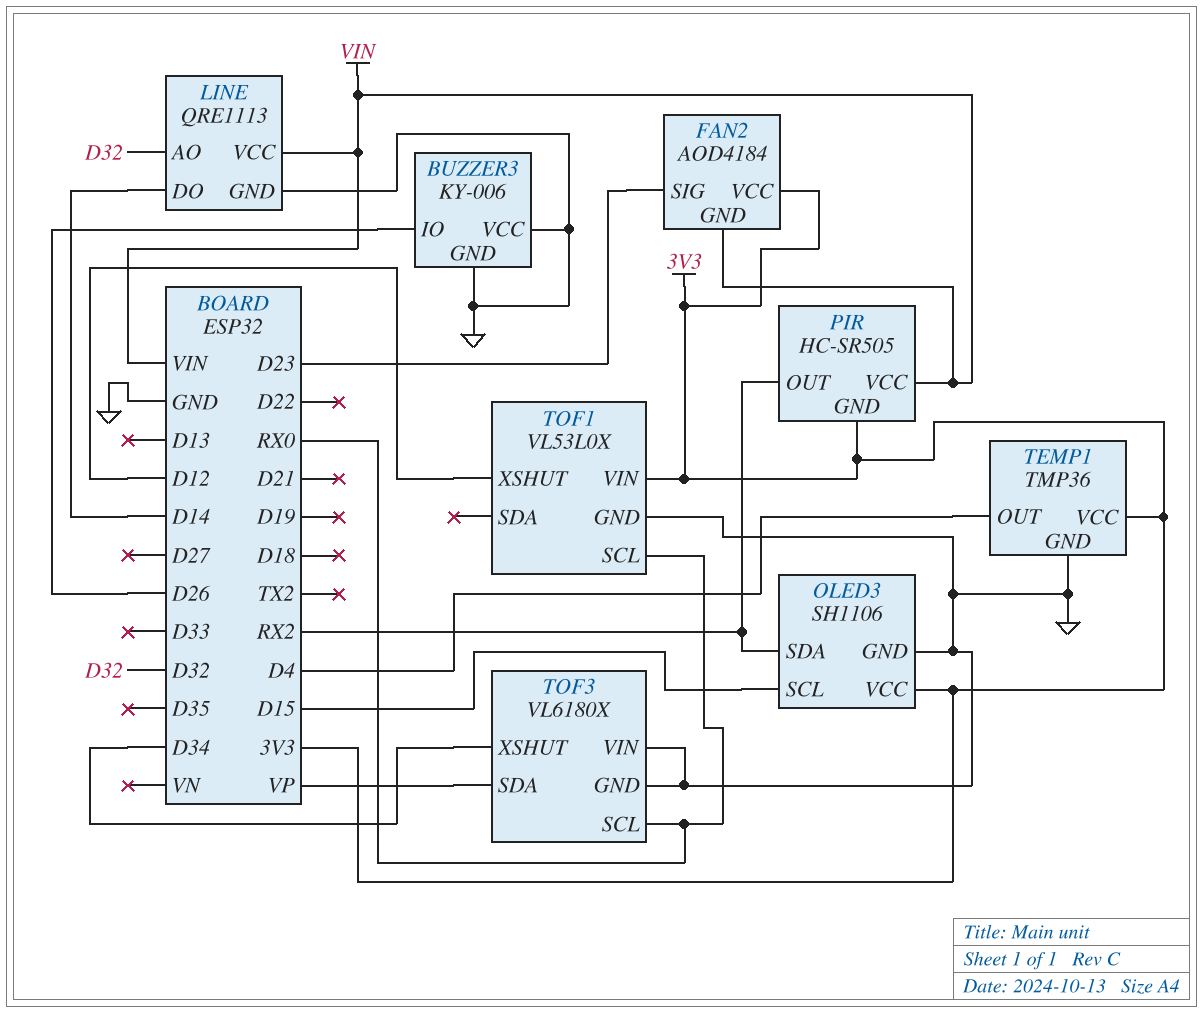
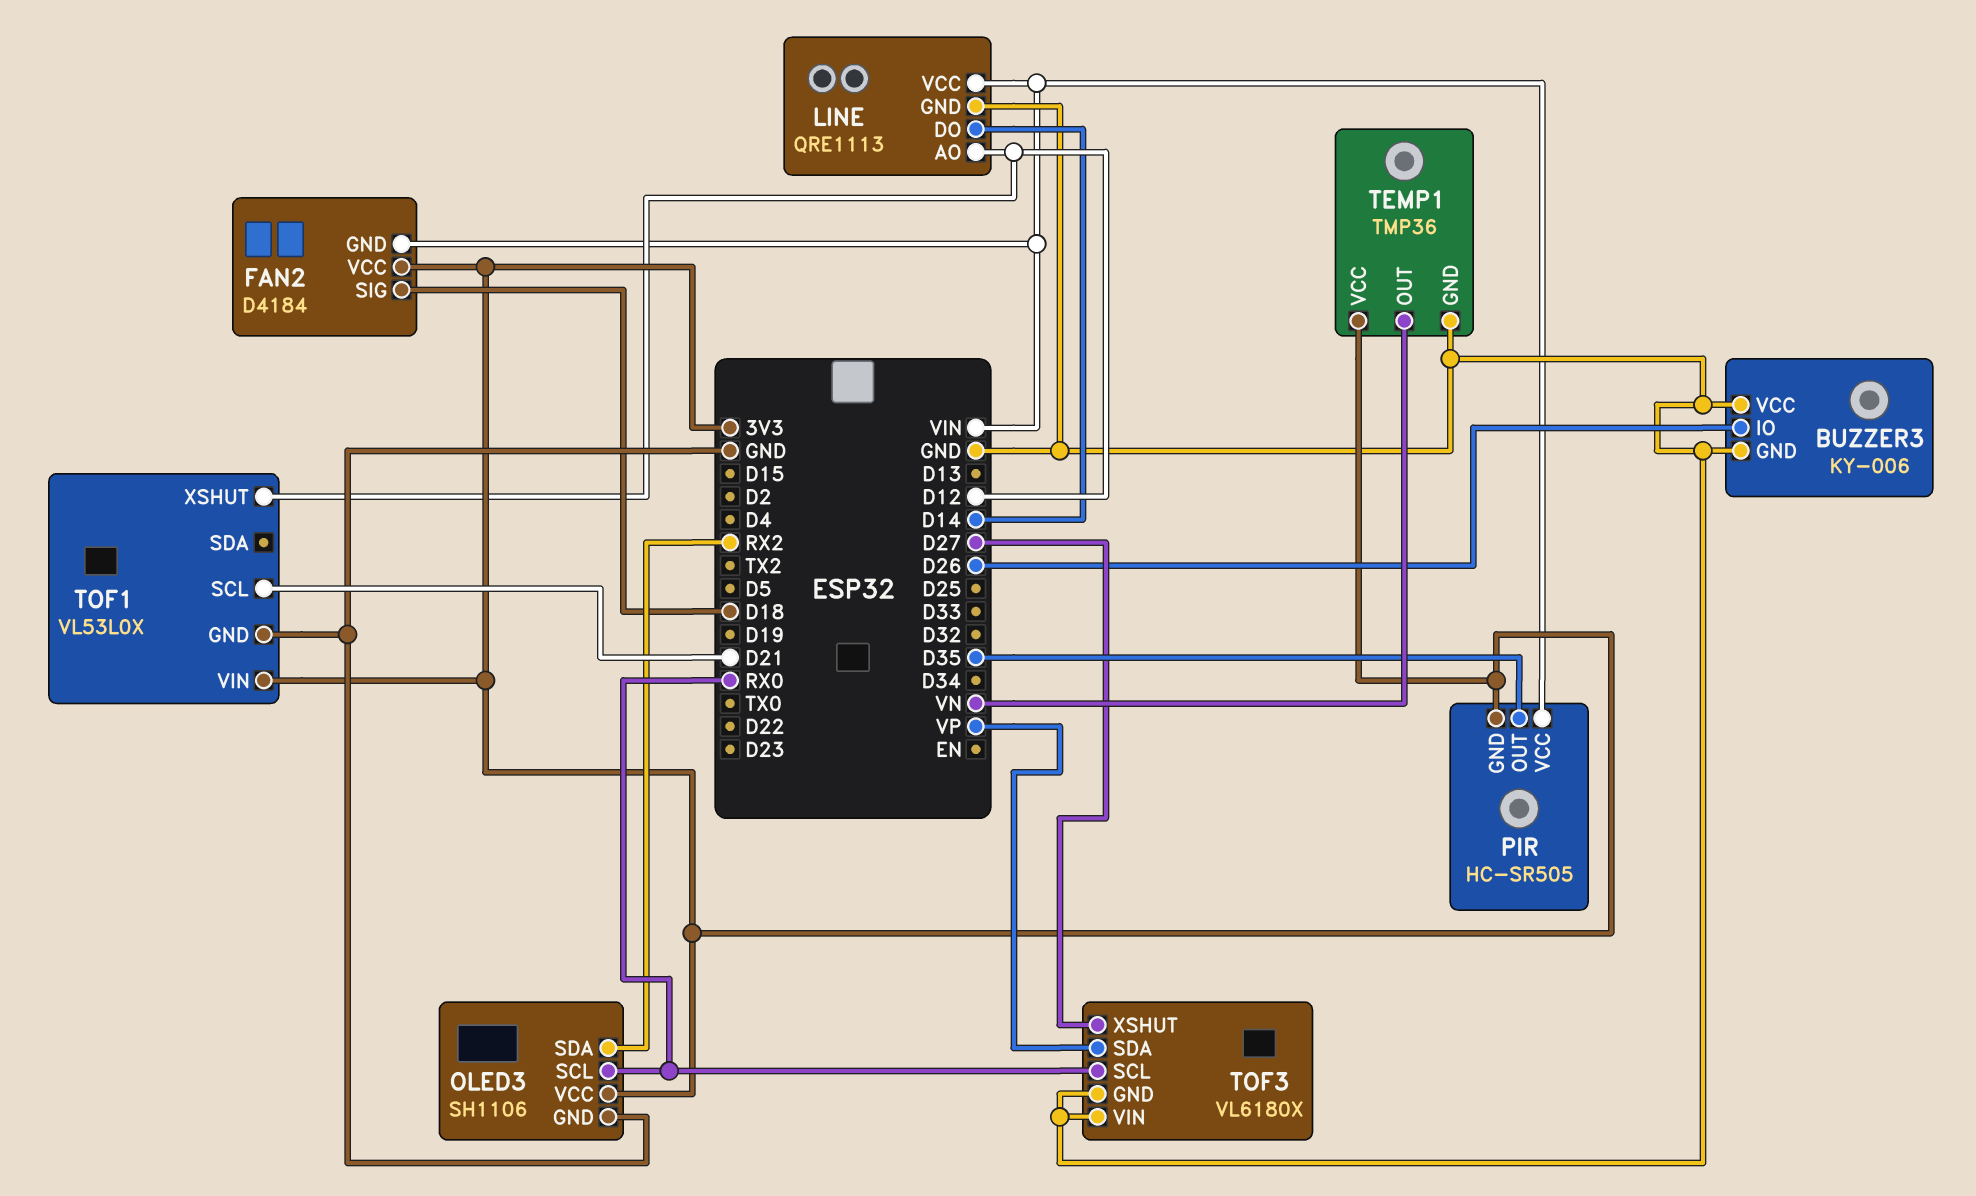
FAN2: AOD4184 -> D4184
FAN2 pin SIG: D23 -> D18
LINE pin AO: D32 -> D12
OLED3 pin SCL: D15 -> RX0
PIR pin OUT: RX2 -> D35
TEMP1 pin OUT: D4 -> VN
TOF1 pin SCL: RX0 -> D21
TOF3 pin XSHUT: D34 -> D27

